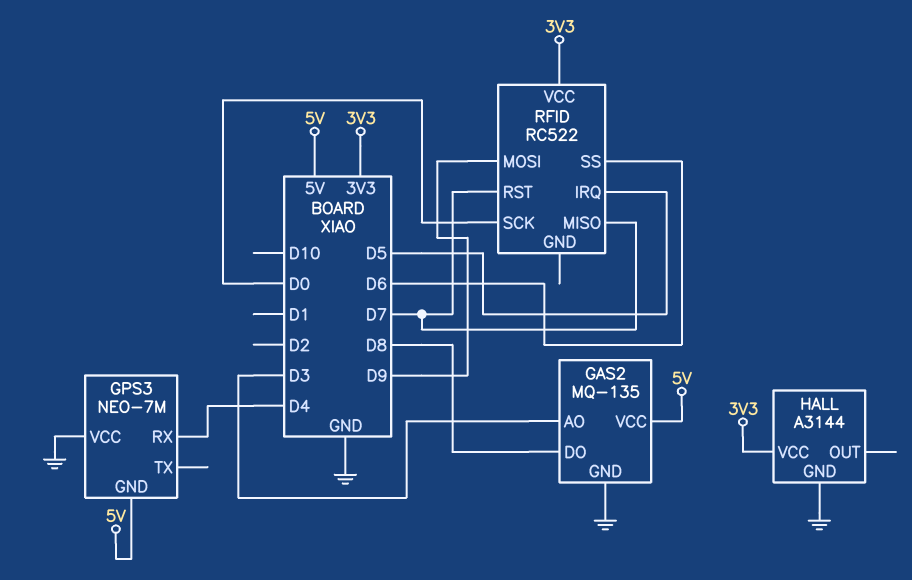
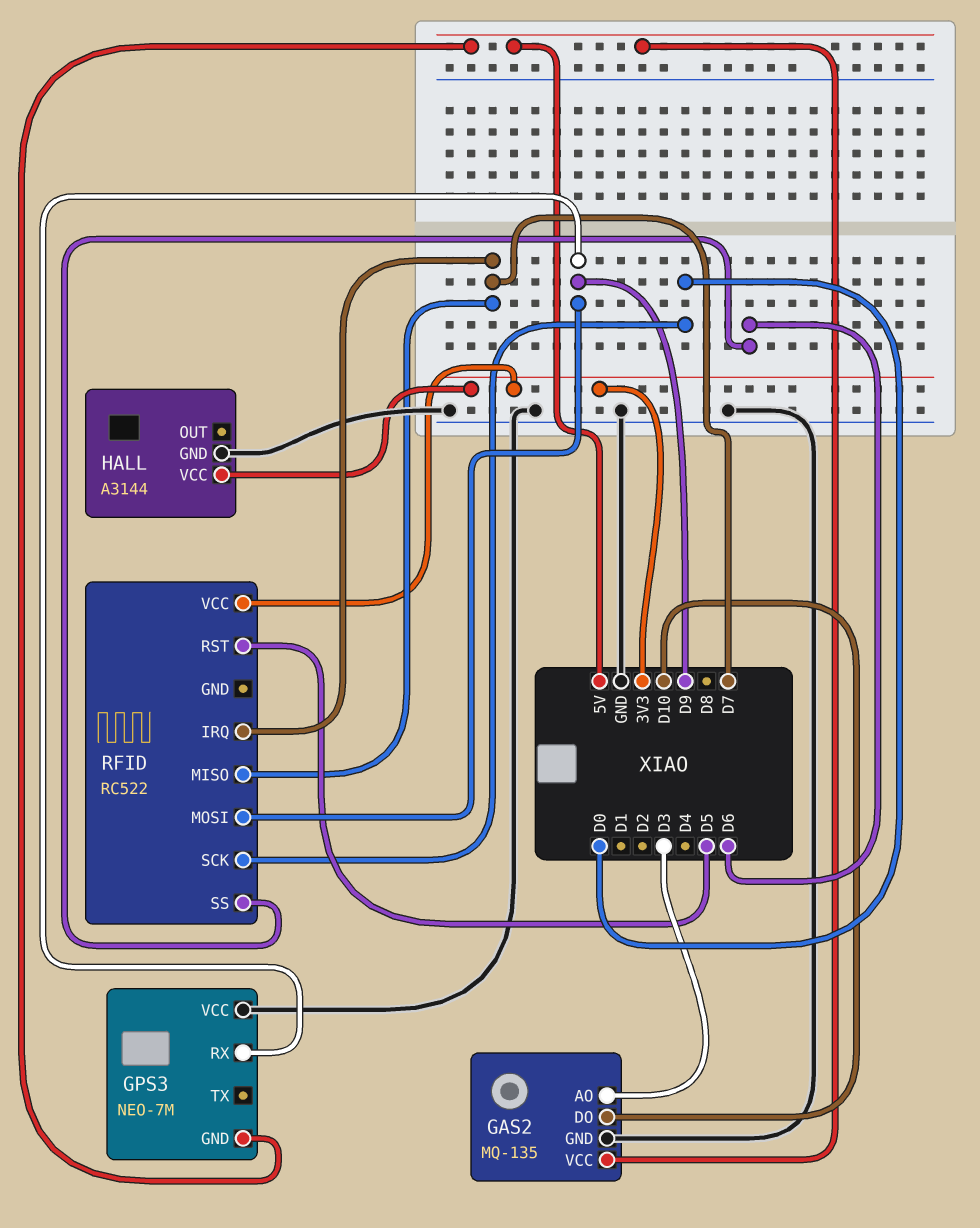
GAS2 pin DO: D8 -> D10
GPS3 pin RX: D4 -> D9
RFID pin IRQ: D5 -> D7
RFID pin RST: D7 -> D5

